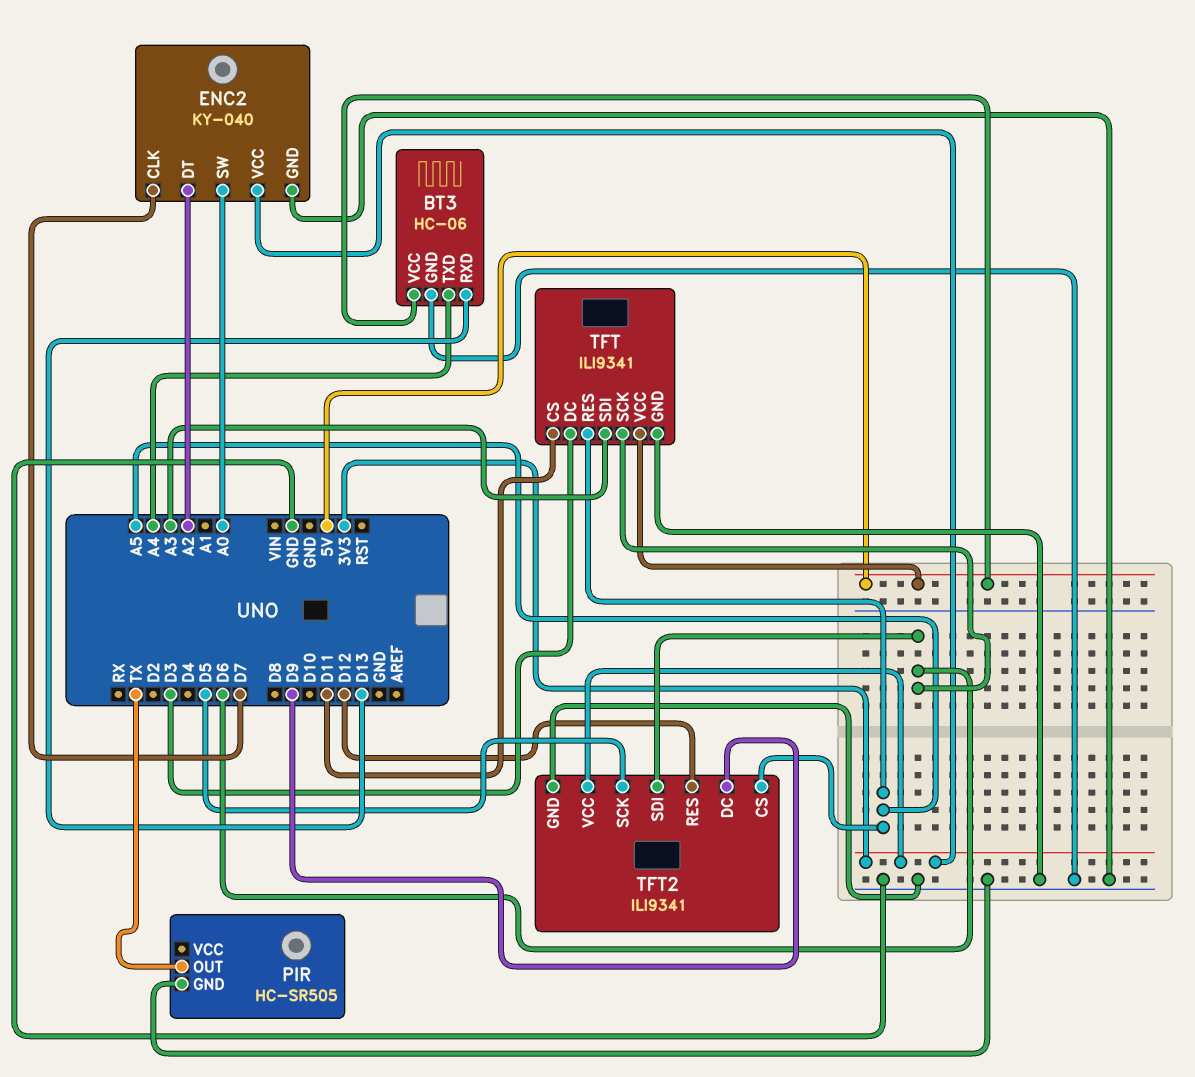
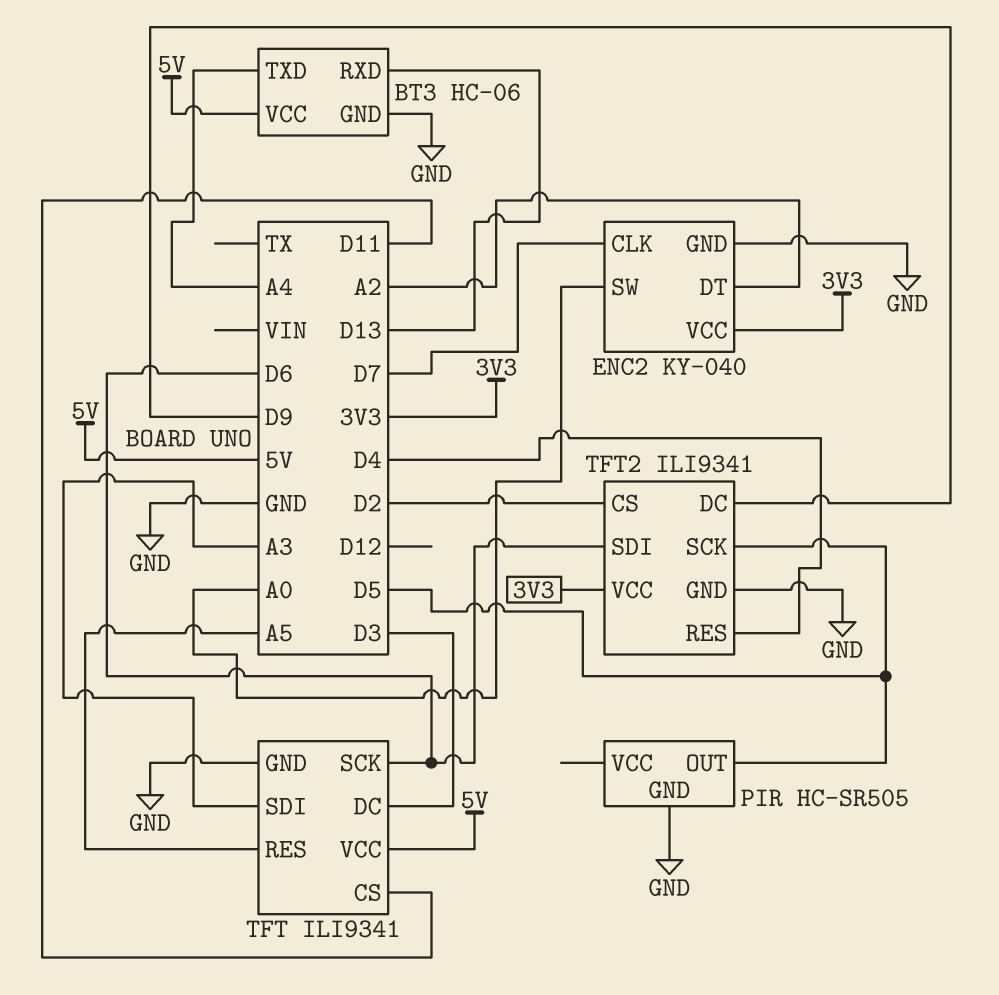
PIR pin OUT: TX -> D5
TFT2 pin CS: A5 -> D2
TFT2 pin RES: D12 -> D4

